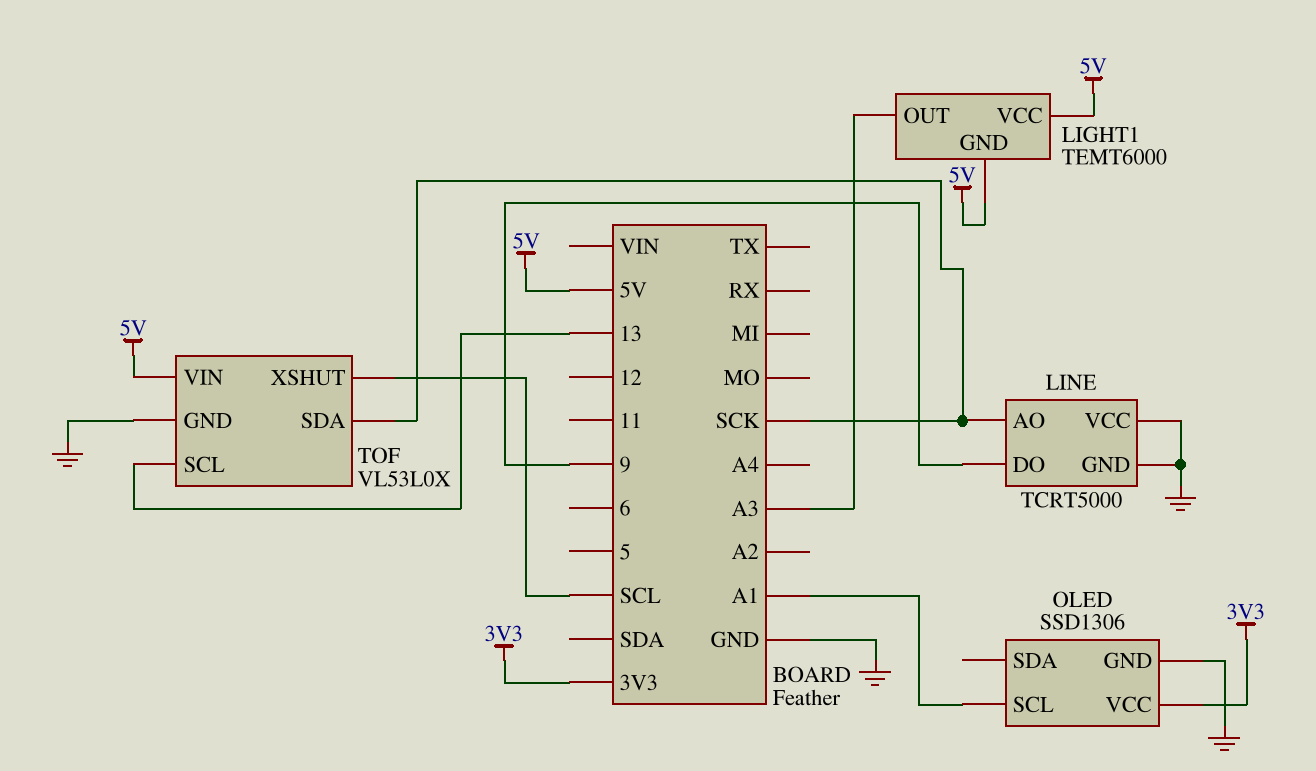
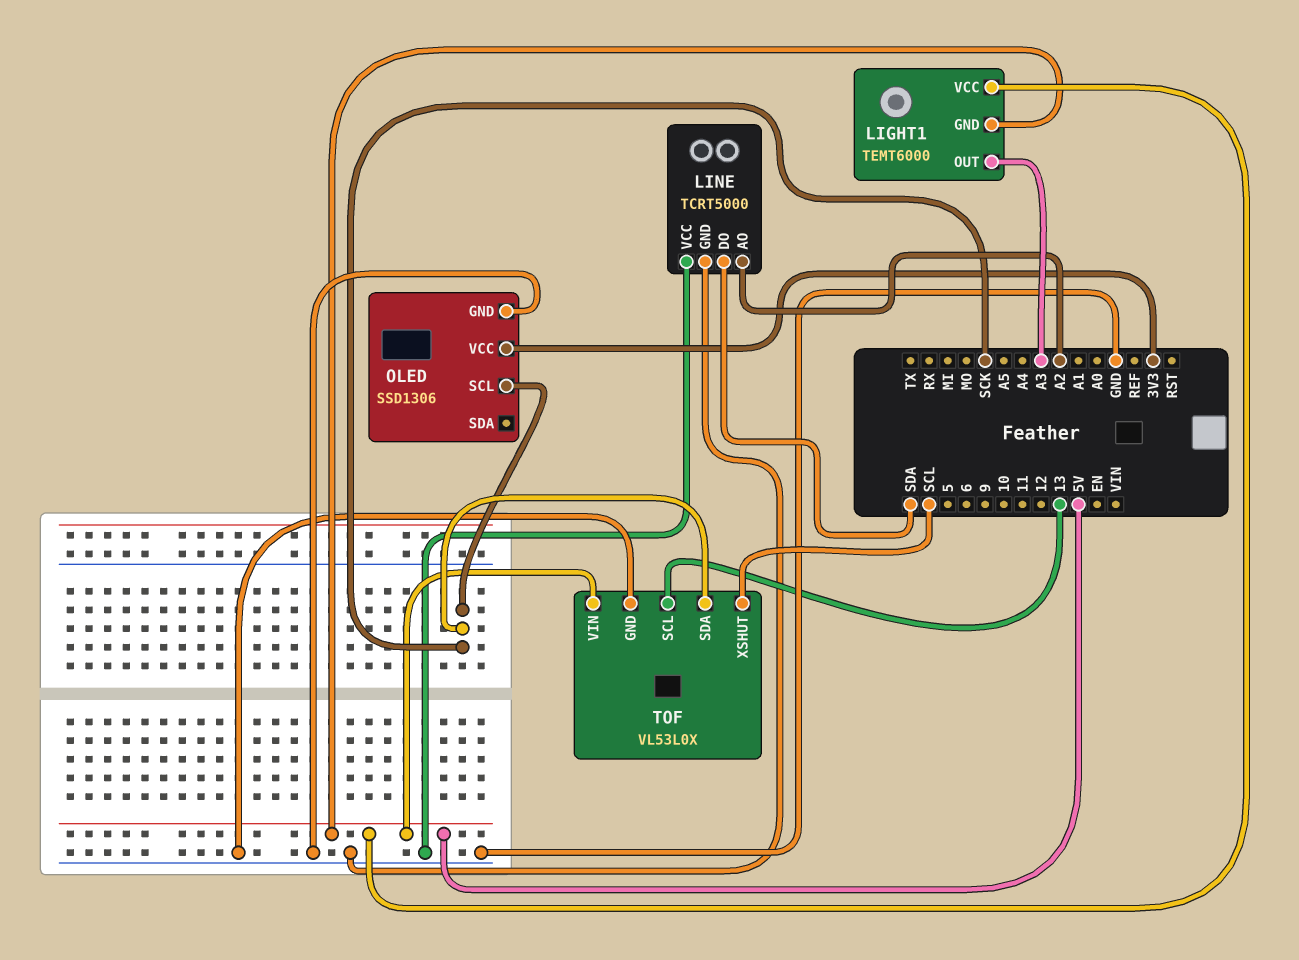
LINE pin AO: SCK -> A2
LINE pin DO: 9 -> SDA
OLED pin SCL: A1 -> SCK

